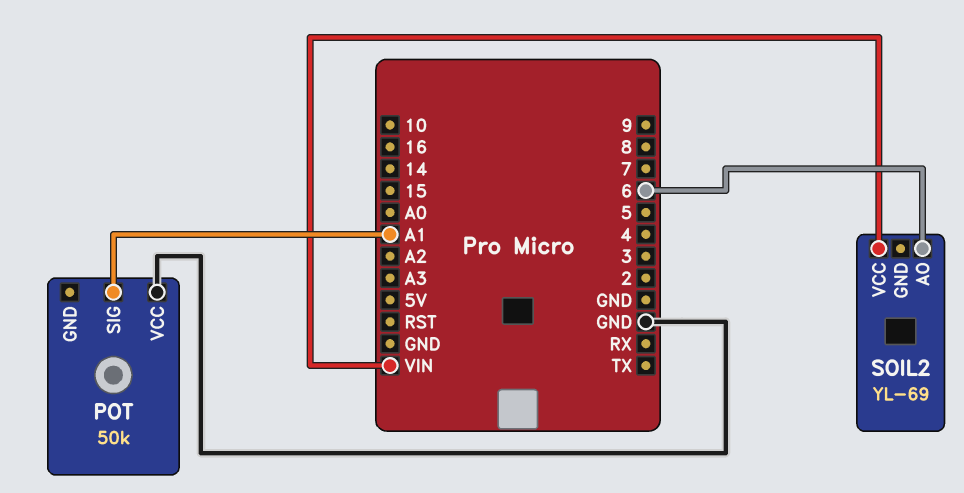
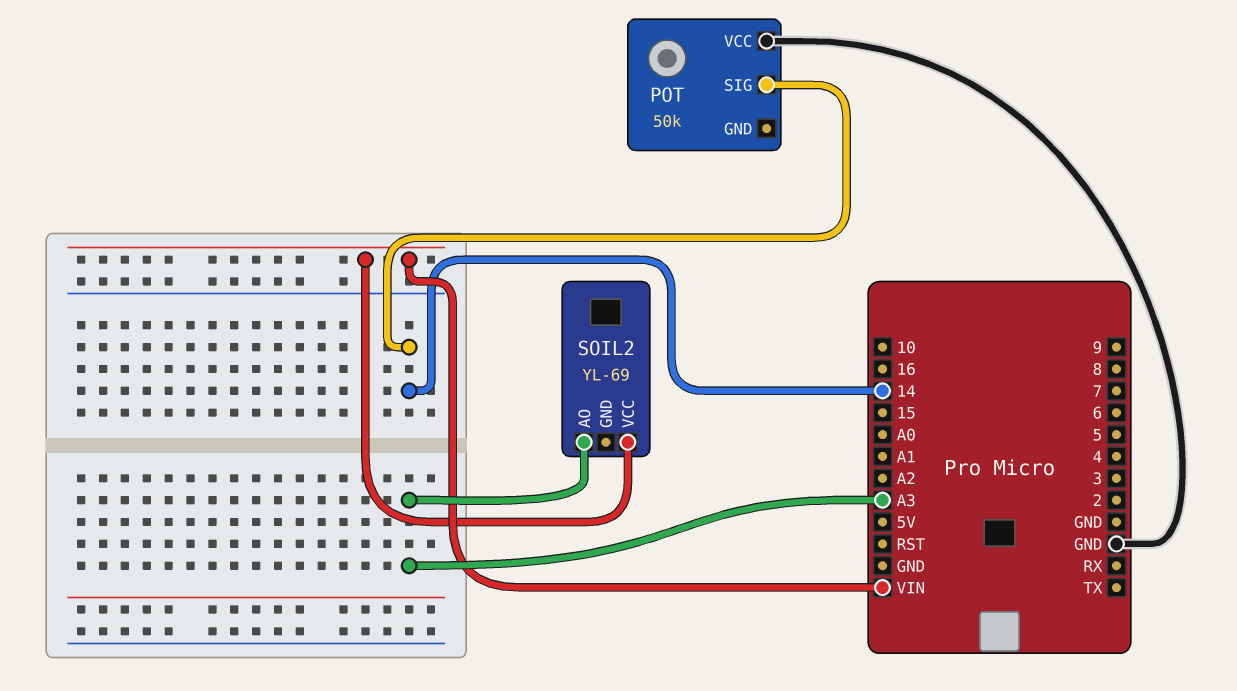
POT pin SIG: A1 -> 14
SOIL2 pin AO: 6 -> A3

